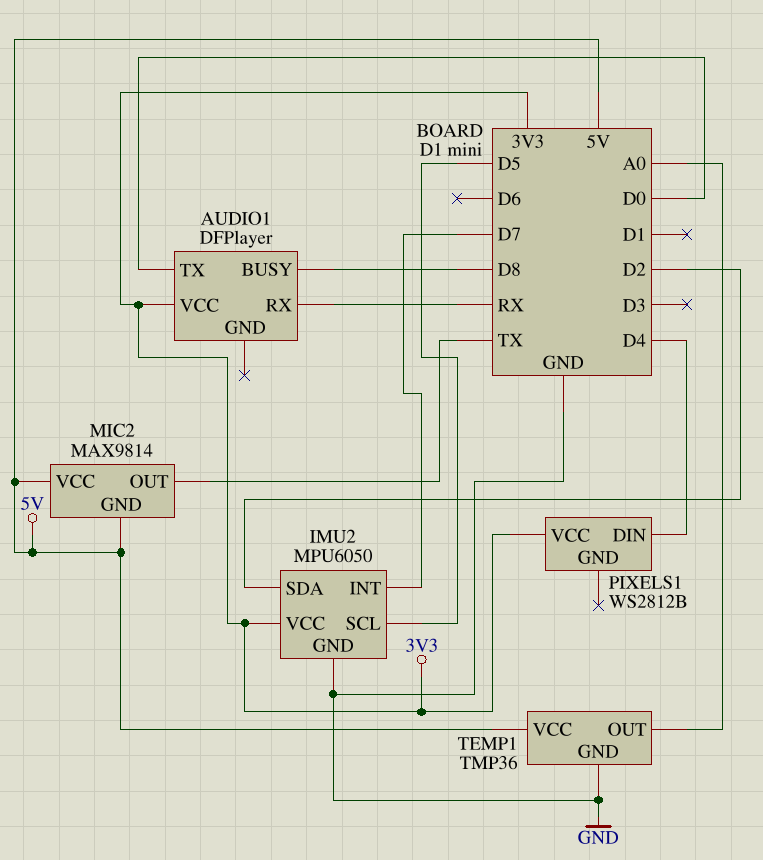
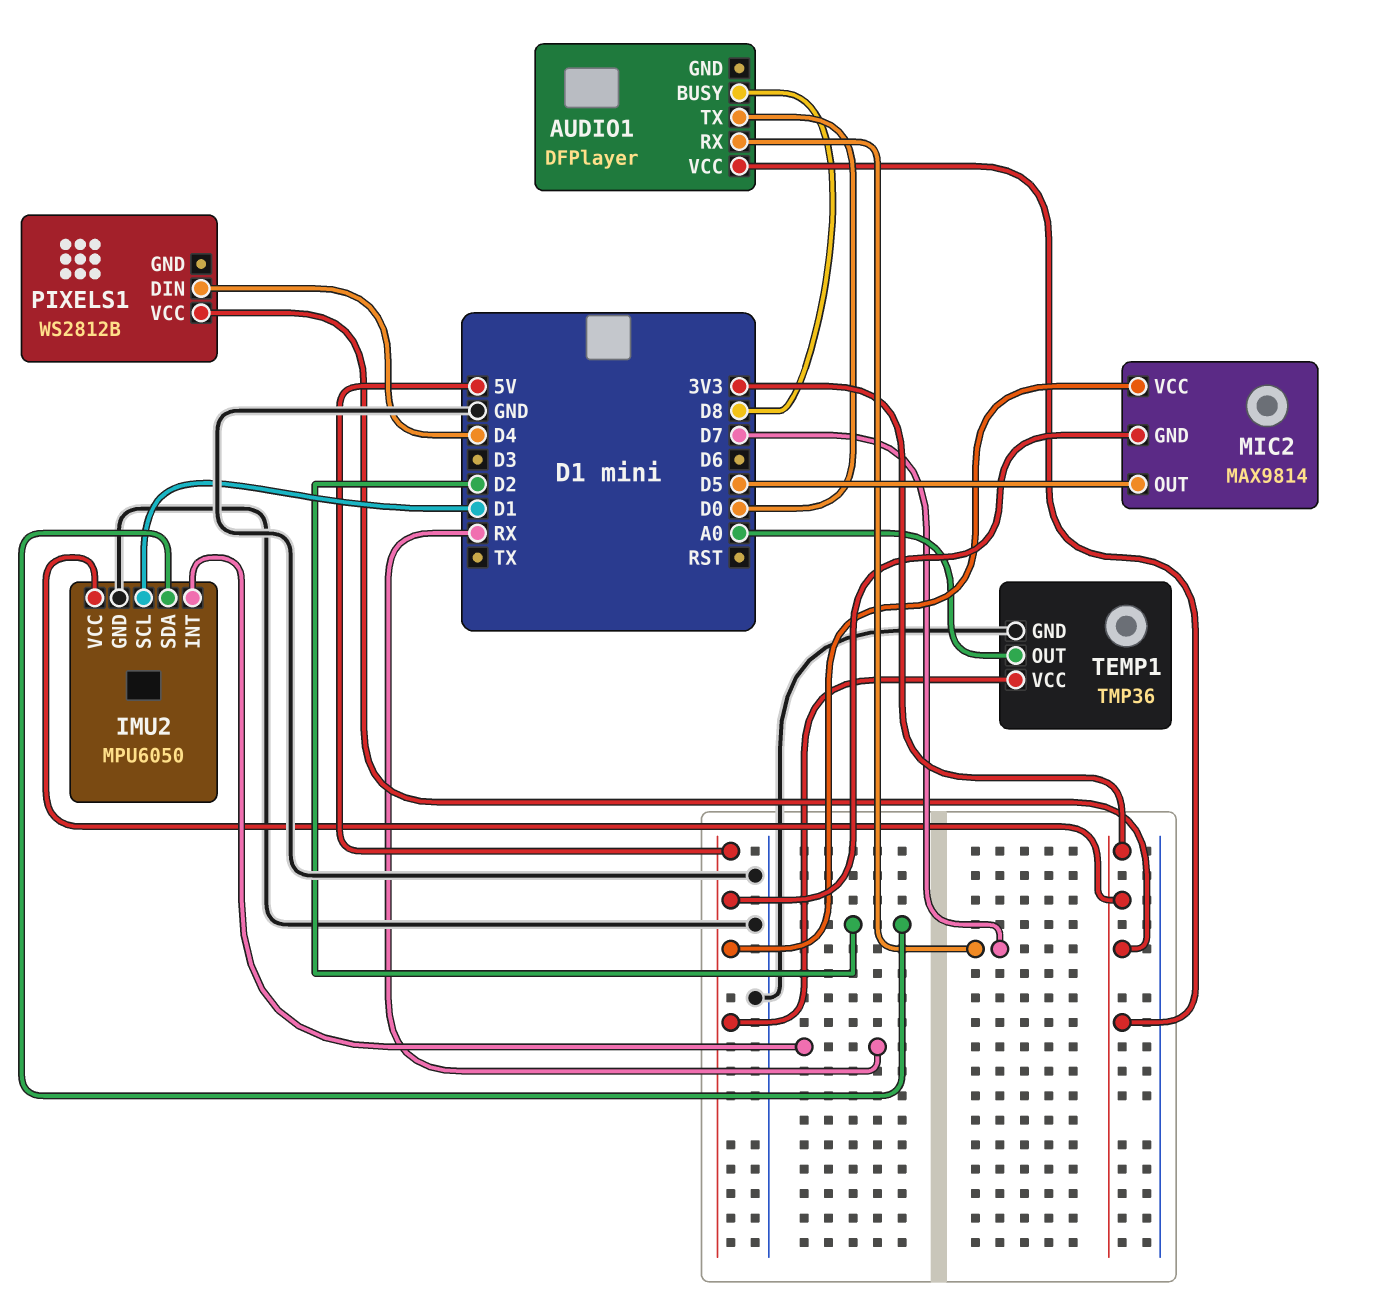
AUDIO1 pin RX: RX -> D7
IMU2 pin INT: D7 -> RX
IMU2 pin SCL: D5 -> D1
MIC2 pin OUT: TX -> D5

